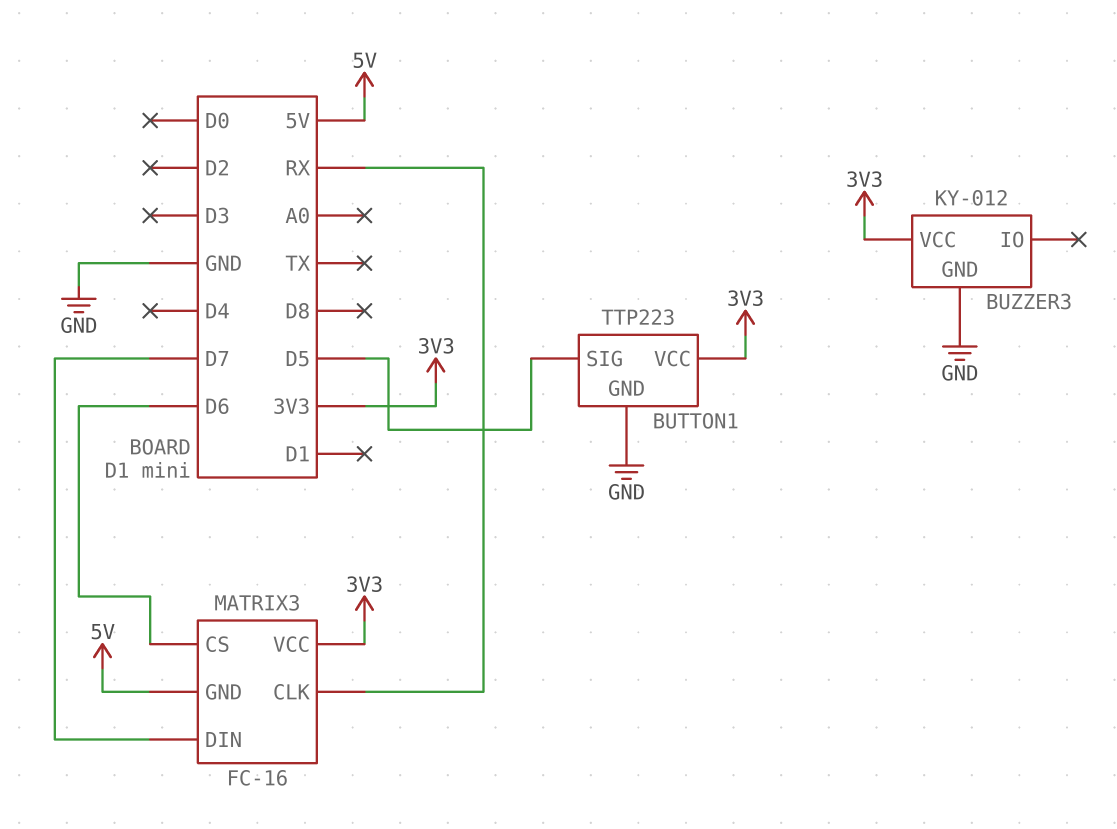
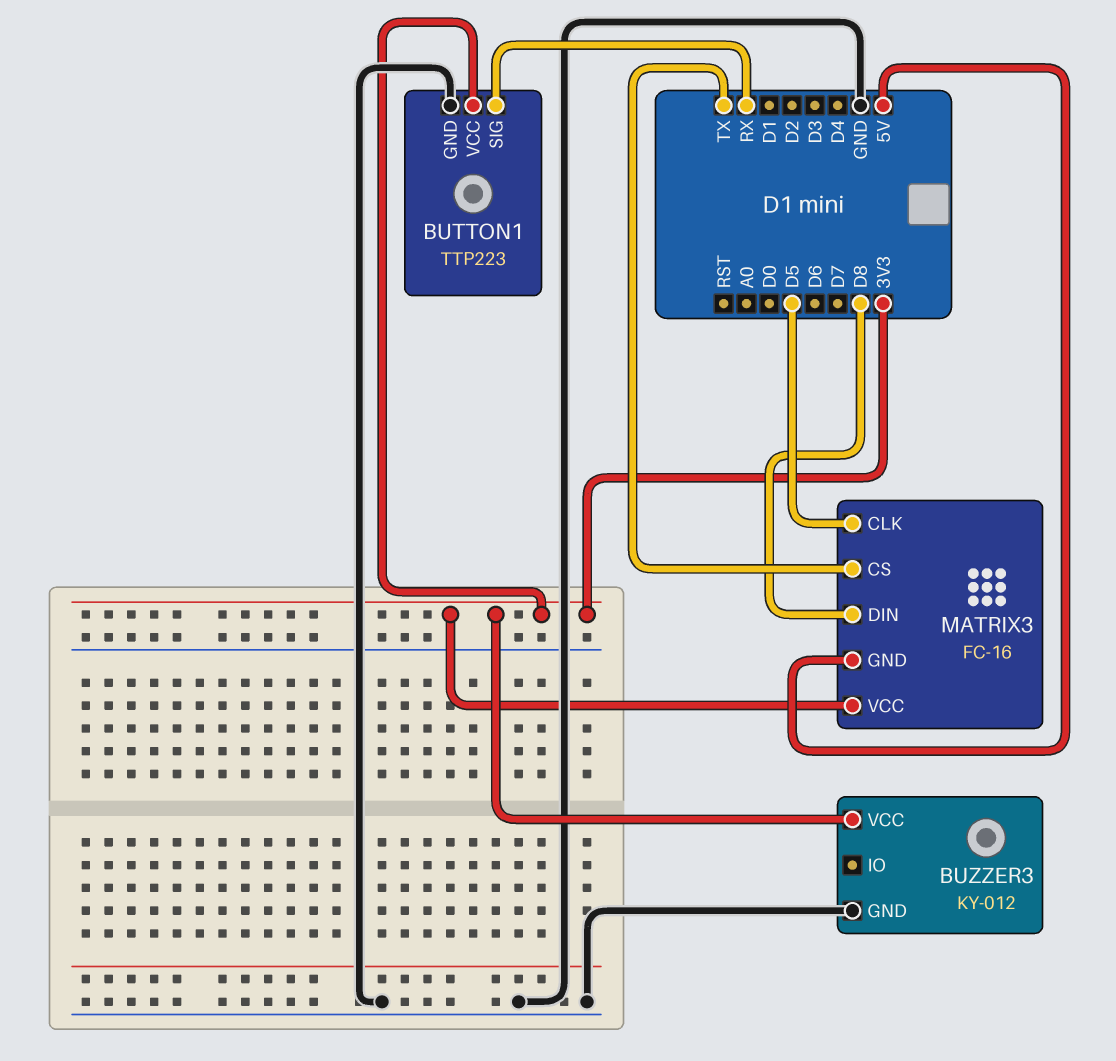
BUTTON1 pin SIG: D5 -> RX
MATRIX3 pin CLK: RX -> D5
MATRIX3 pin CS: D6 -> TX
MATRIX3 pin DIN: D7 -> D8

